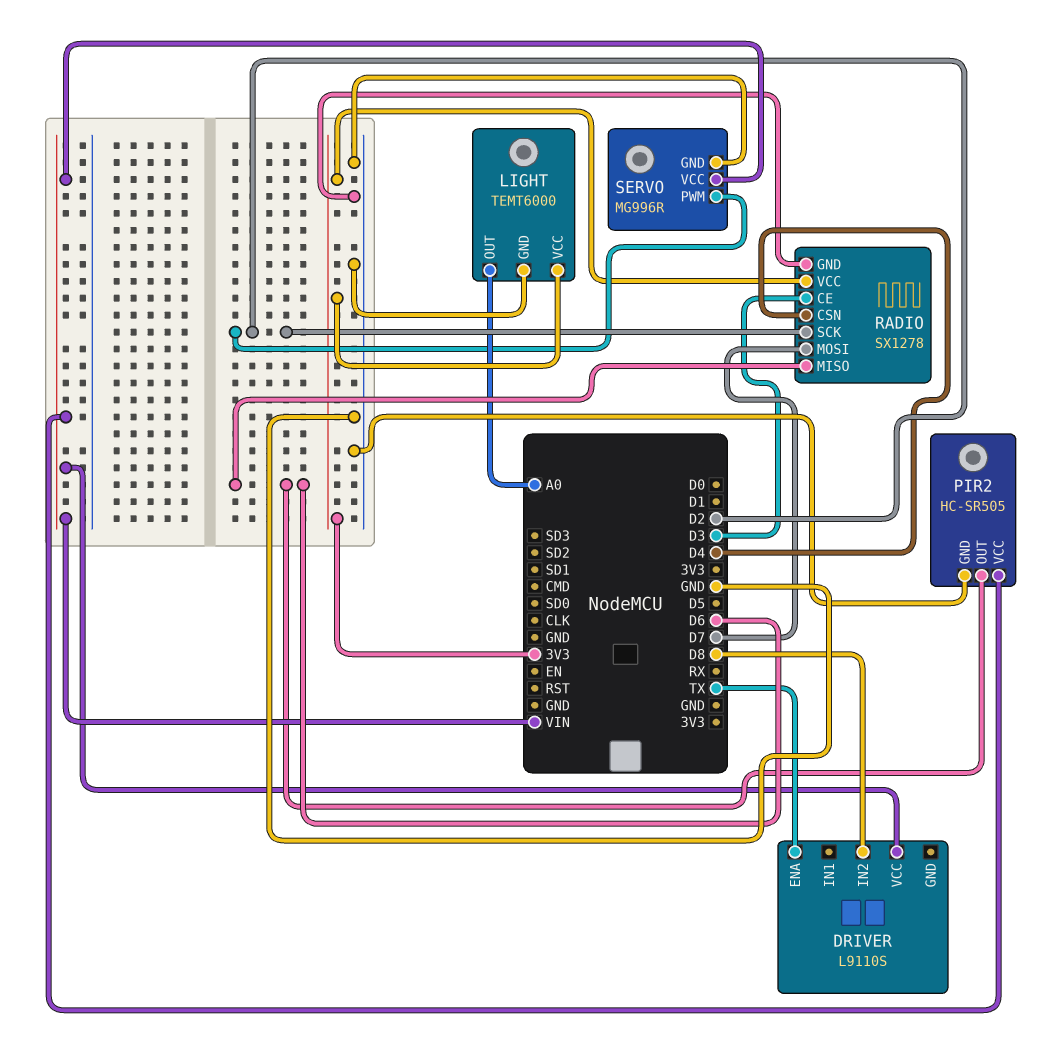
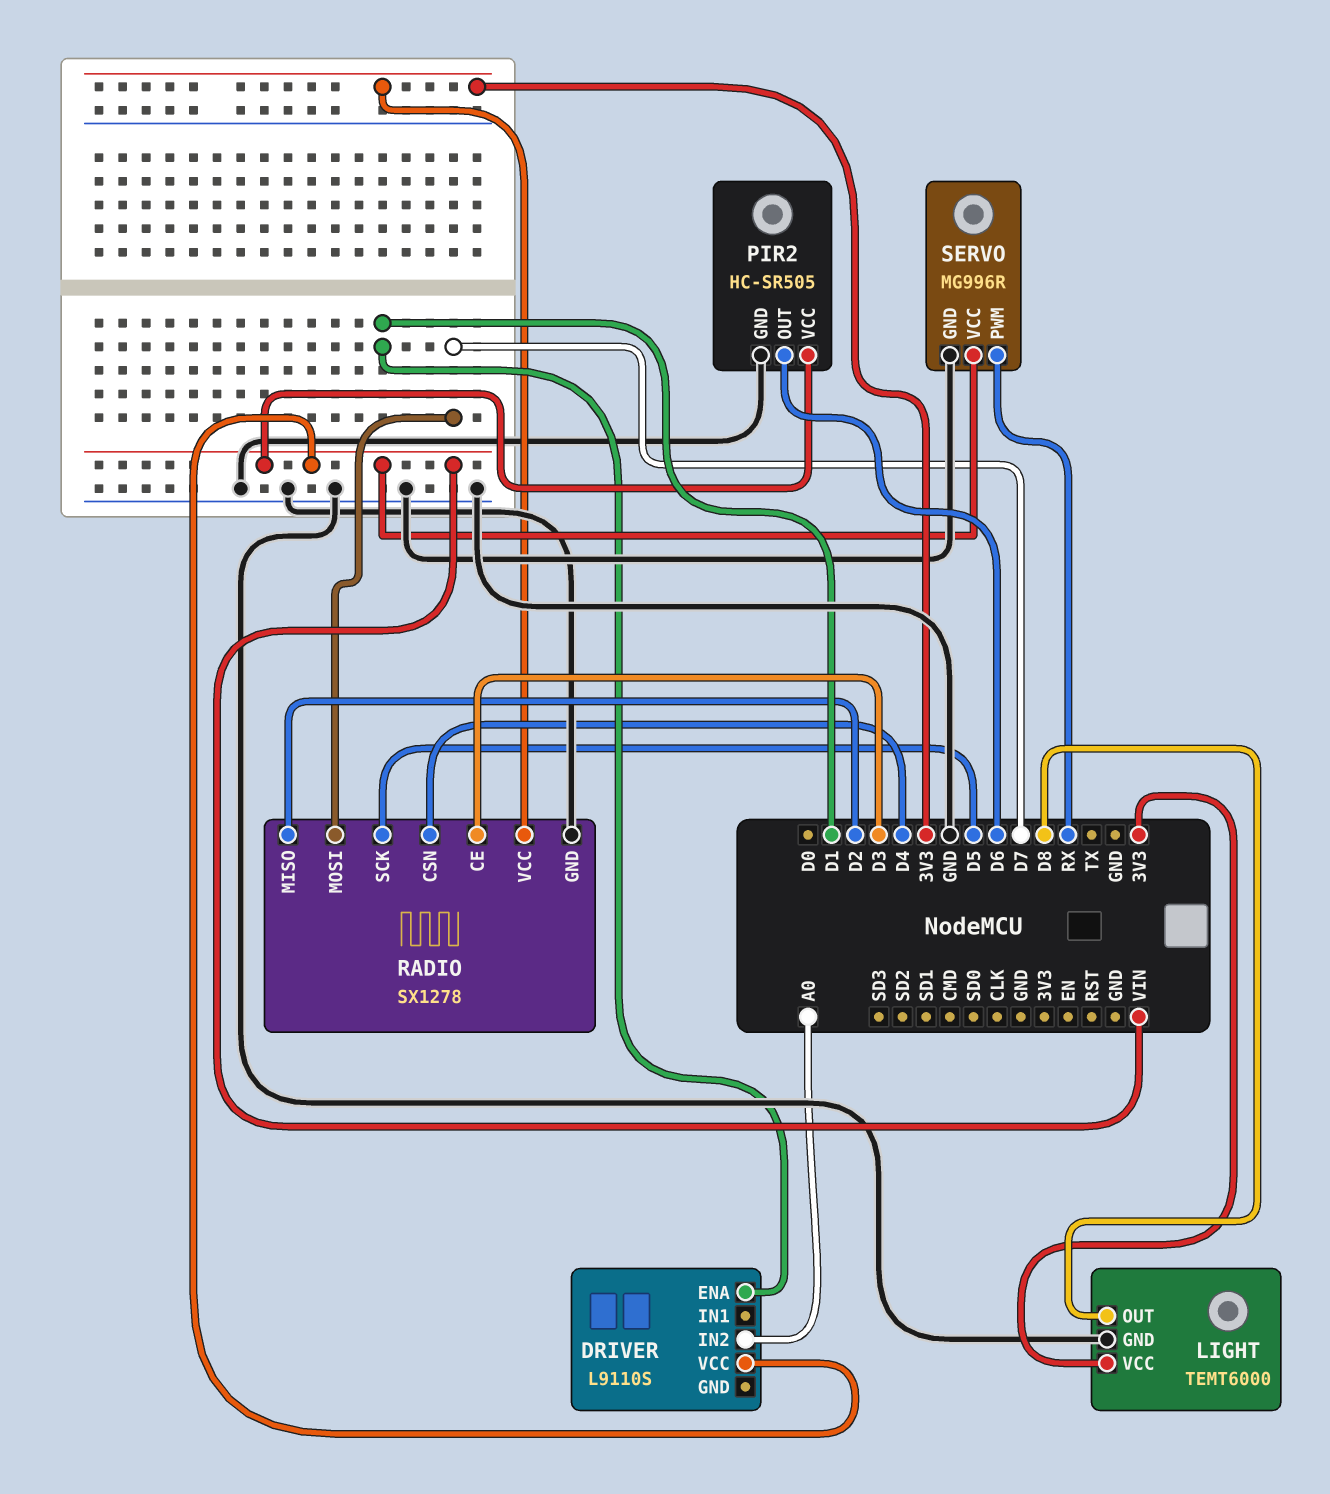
DRIVER pin ENA: TX -> D1
DRIVER pin IN2: D8 -> A0
LIGHT pin OUT: A0 -> D8
RADIO pin MISO: D6 -> D2
RADIO pin SCK: D2 -> D5
SERVO pin PWM: D2 -> RX

